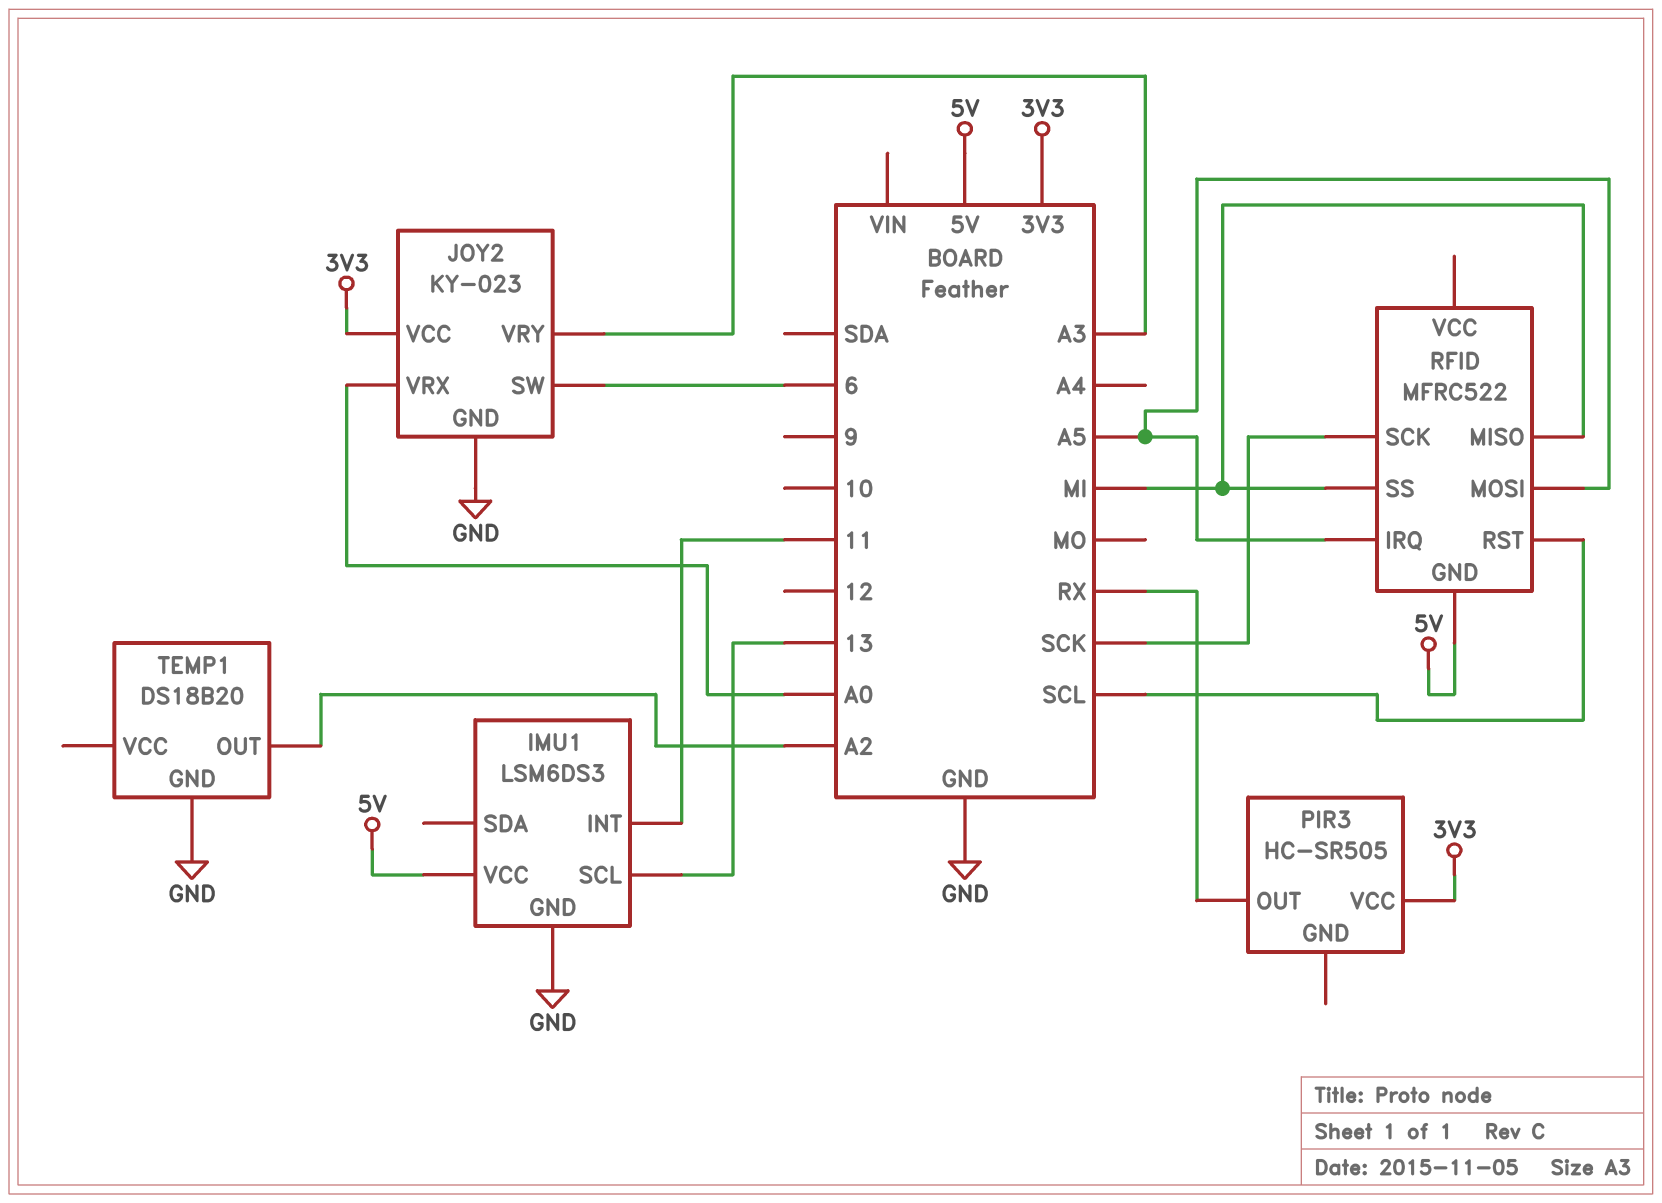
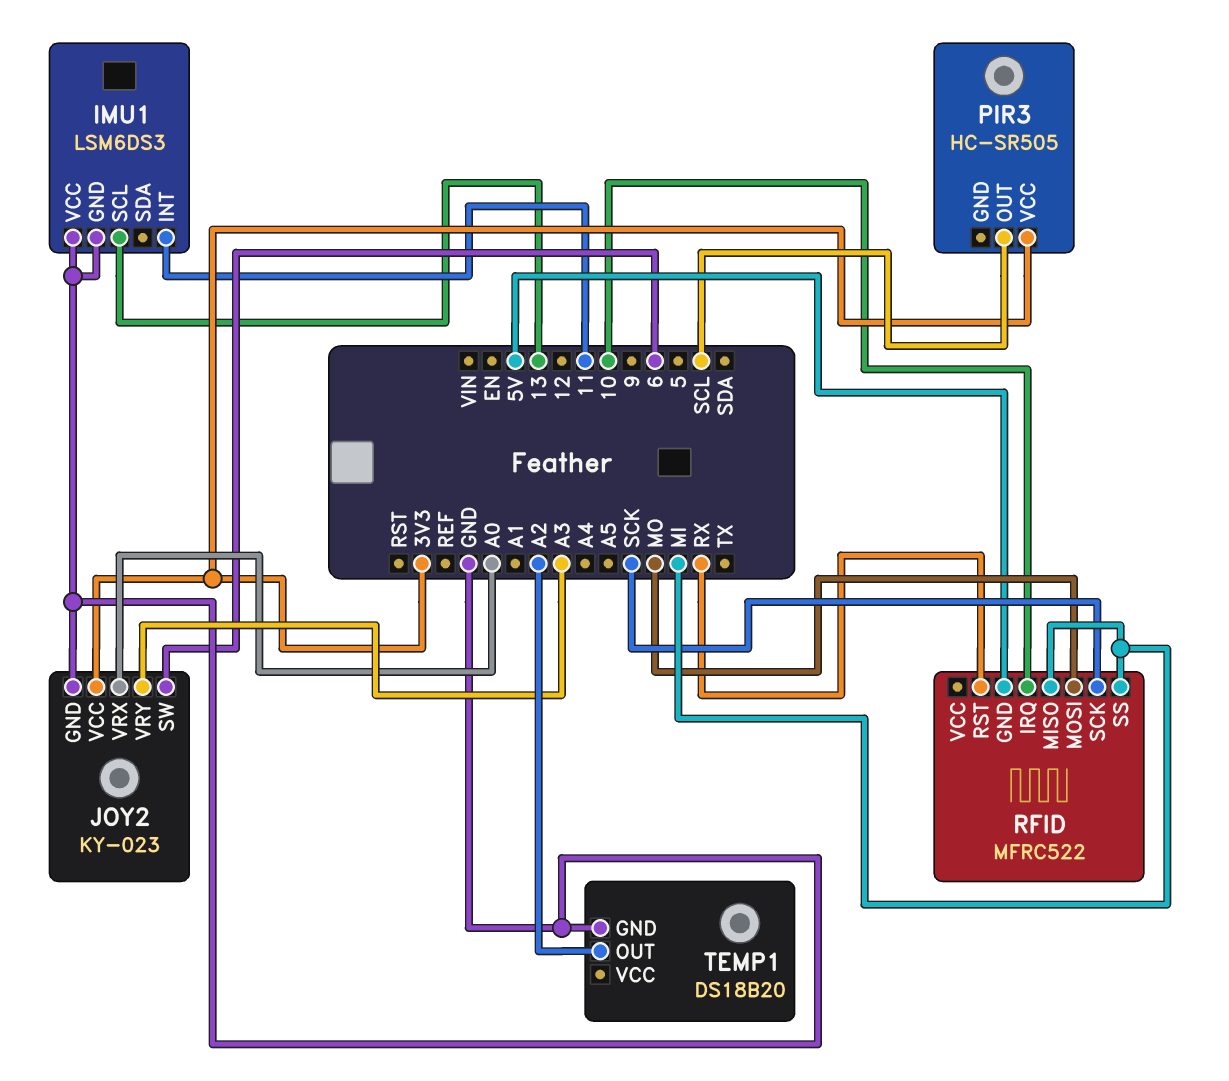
IMU1 pin VCC: 5V -> GND
PIR3 pin OUT: RX -> SCL
RFID pin IRQ: A5 -> 10
RFID pin MOSI: A5 -> MO
RFID pin RST: SCL -> RX

